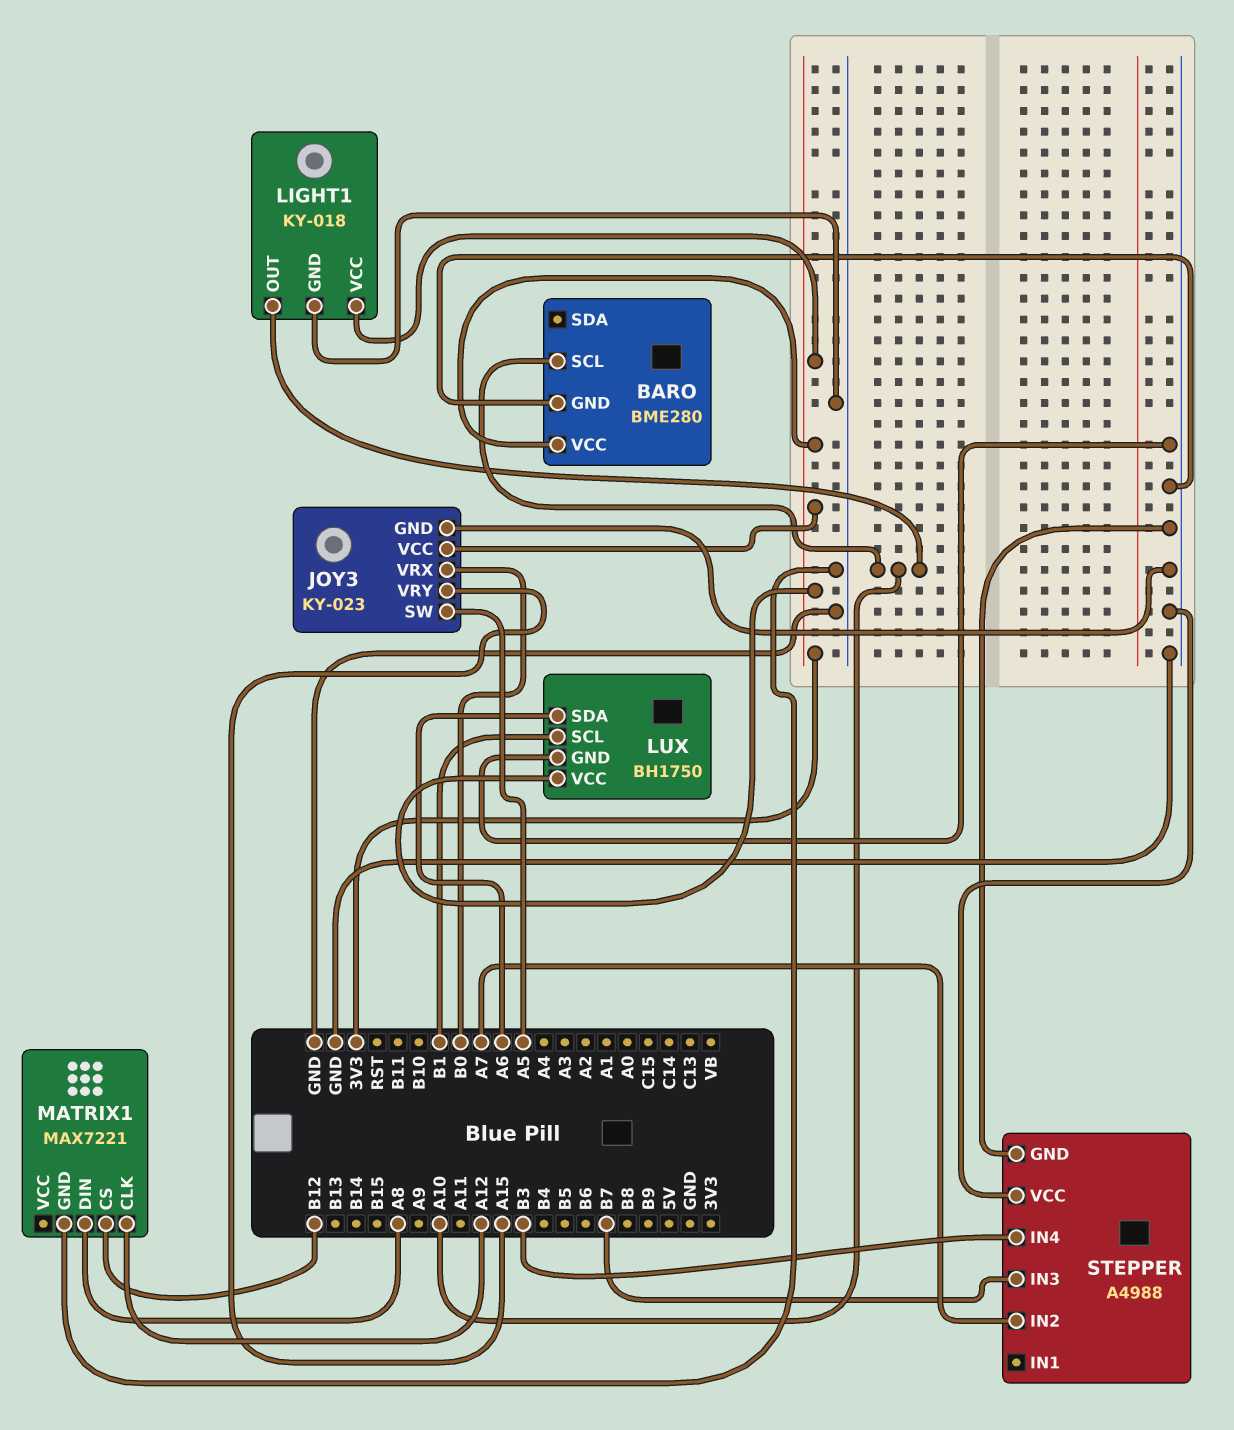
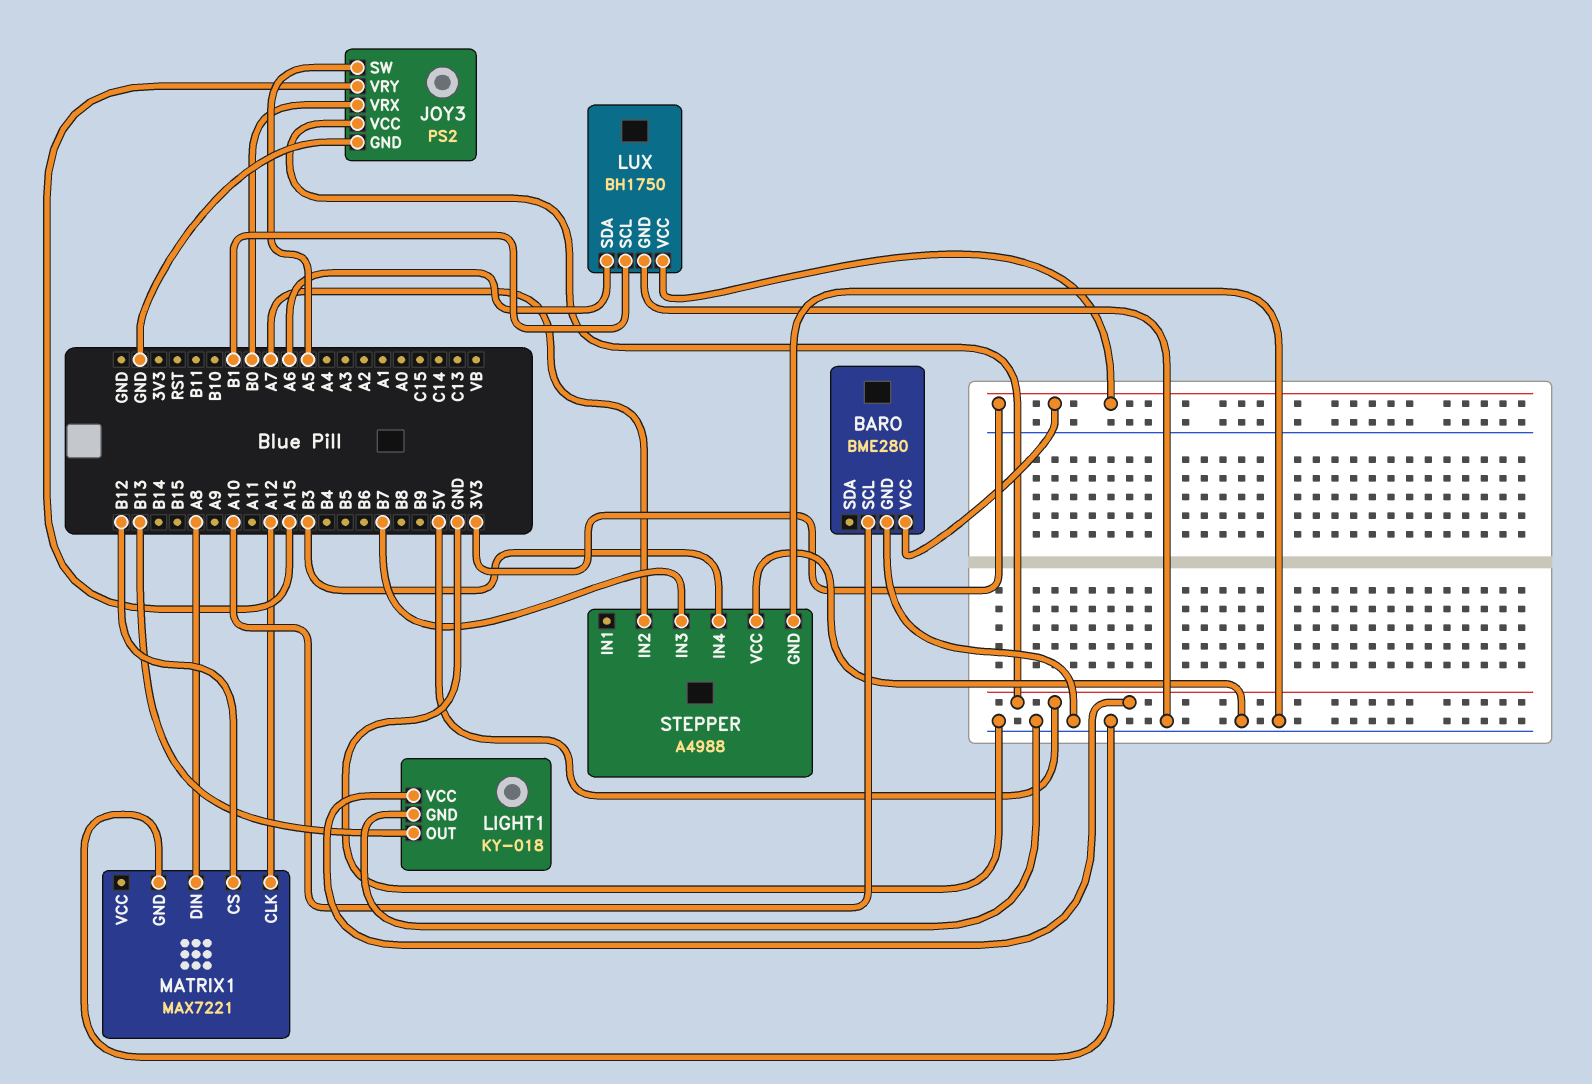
JOY3: KY-023 -> PS2
JOY3 pin VCC: 3V3 -> 5V
LIGHT1 pin OUT: A10 -> B13
LIGHT1 pin VCC: 3V3 -> 5V

